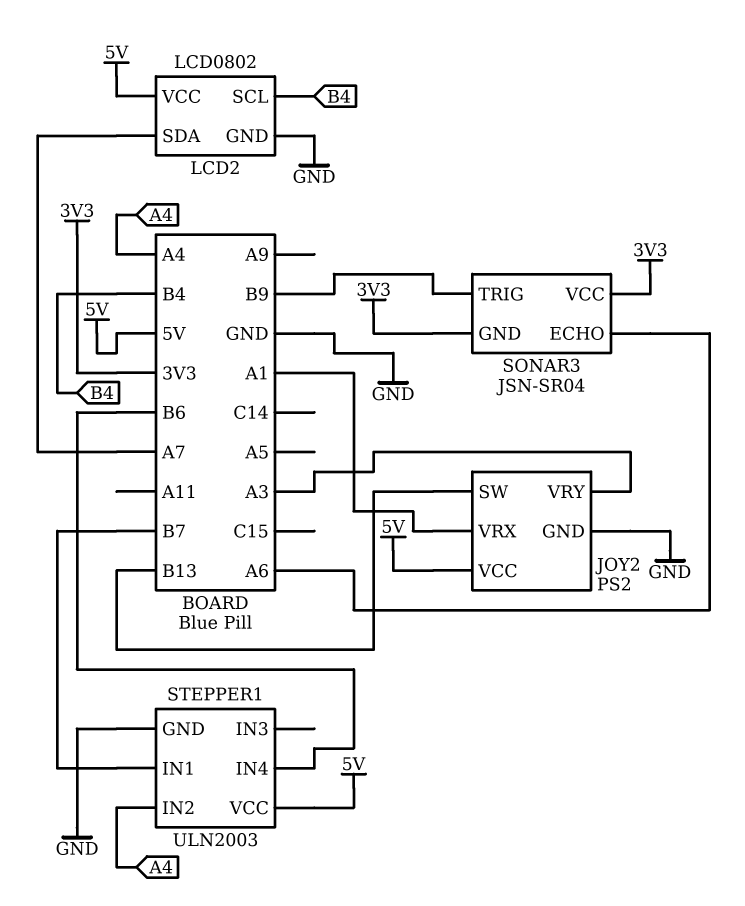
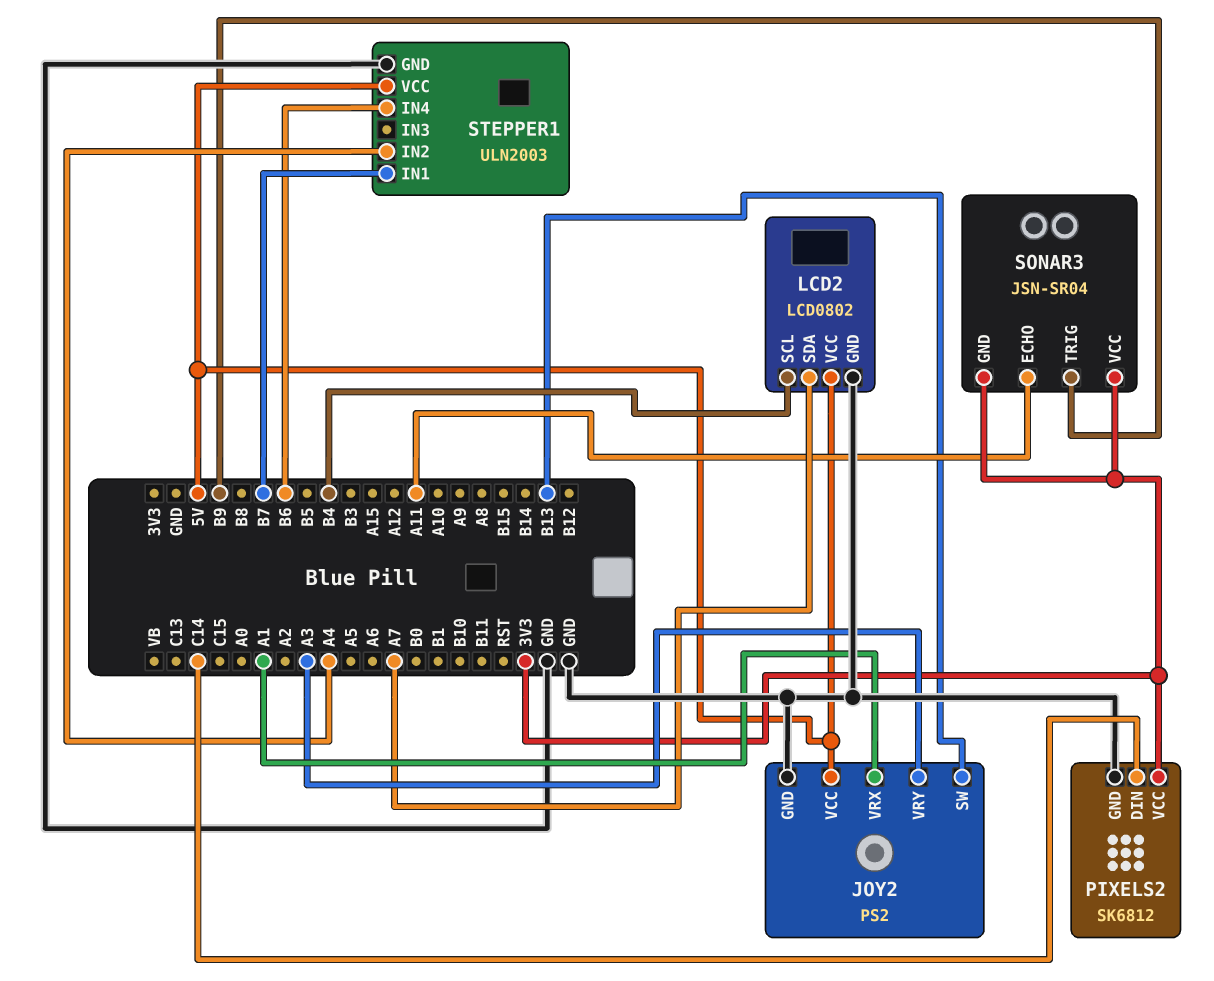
PIXELS2: none -> SK6812
PIXELS2 pin DIN: none -> C14
PIXELS2 pin GND: none -> GND
PIXELS2 pin VCC: none -> 3V3
SONAR3 pin ECHO: A6 -> A11

